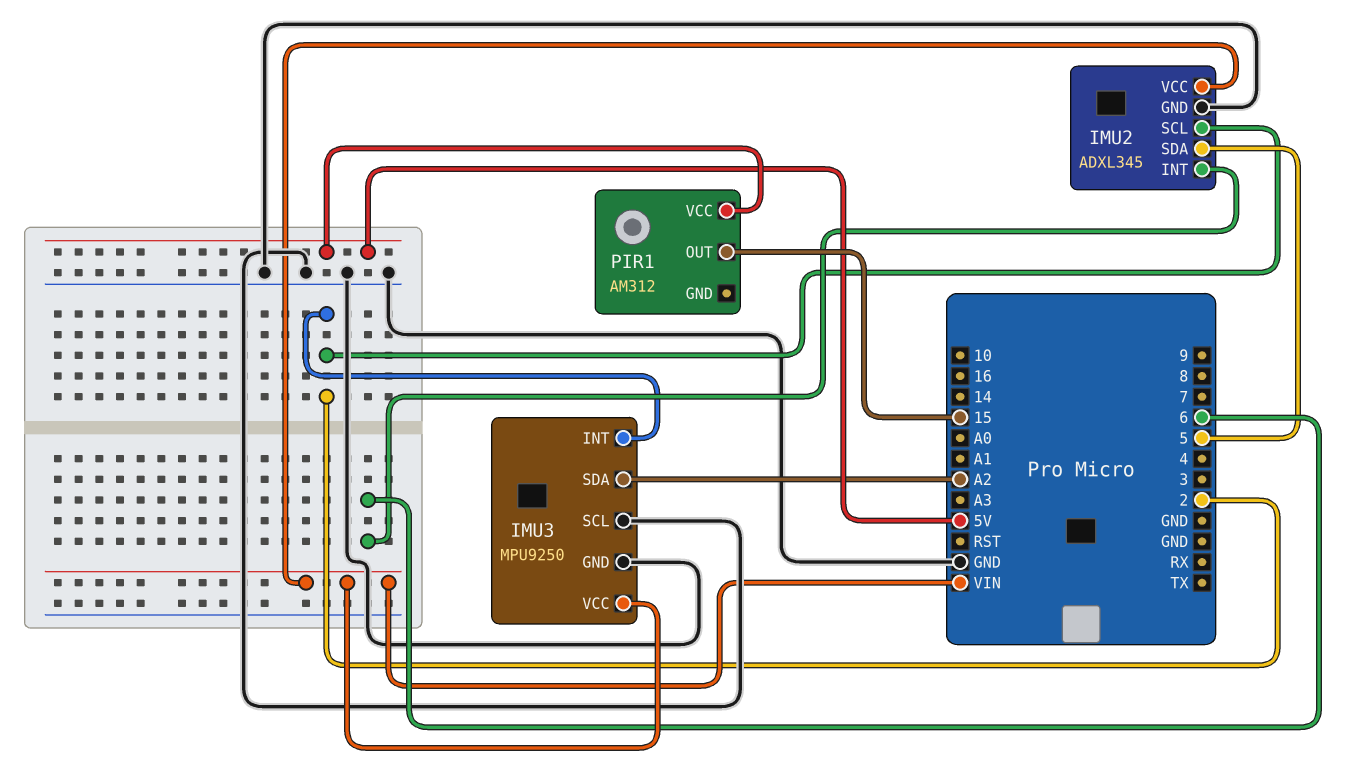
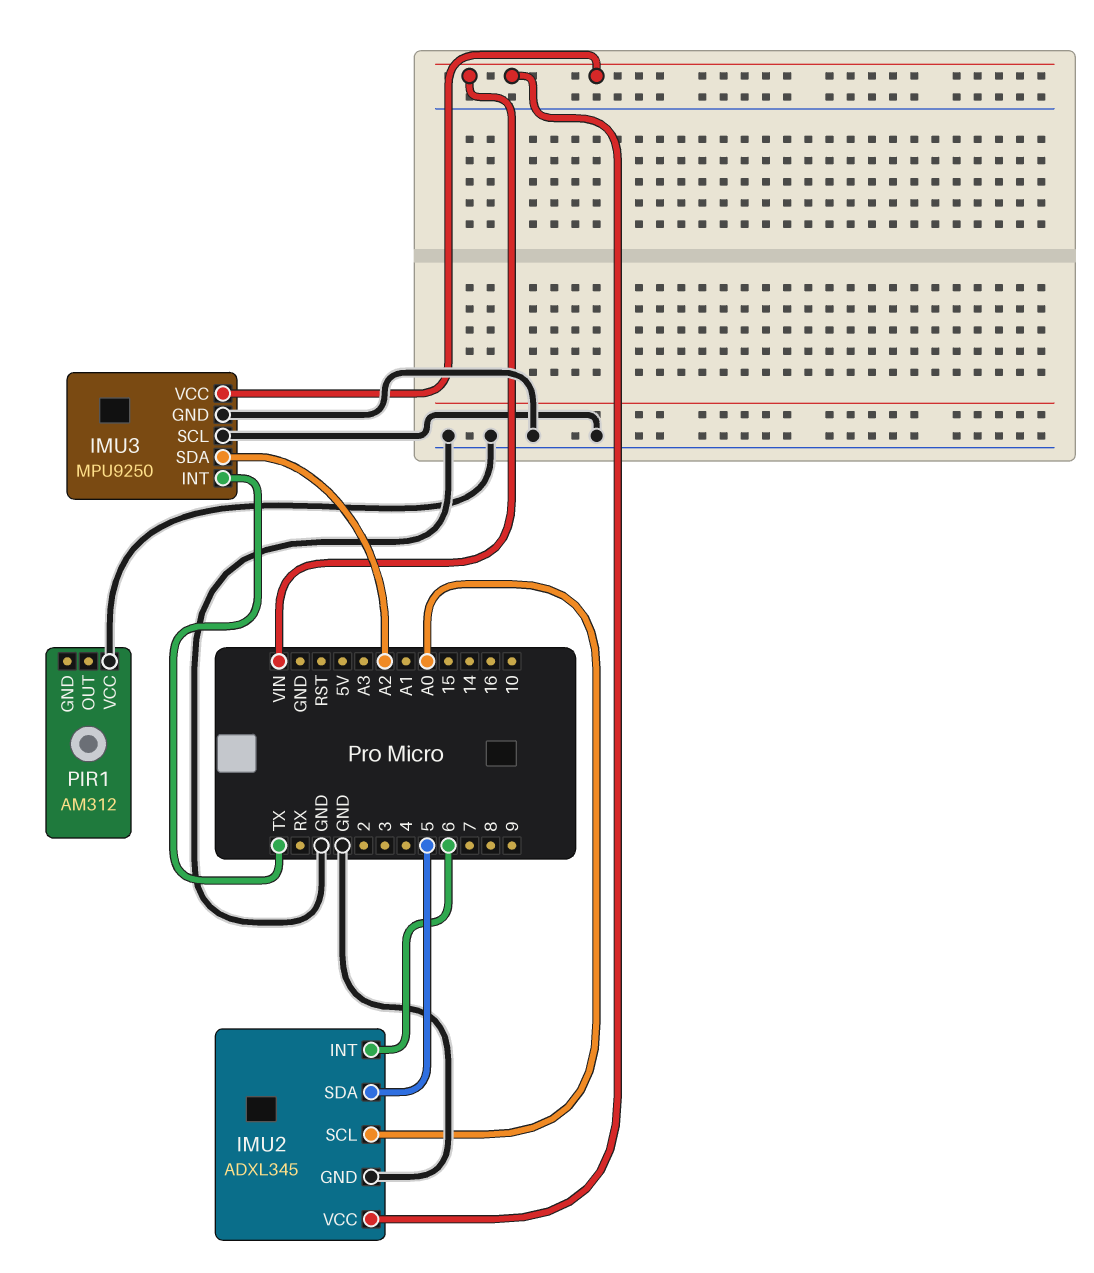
IMU2 pin SCL: 2 -> A0
IMU3 pin INT: 2 -> TX
PIR1 pin OUT: 15 -> none
PIR1 pin VCC: 5V -> GND

